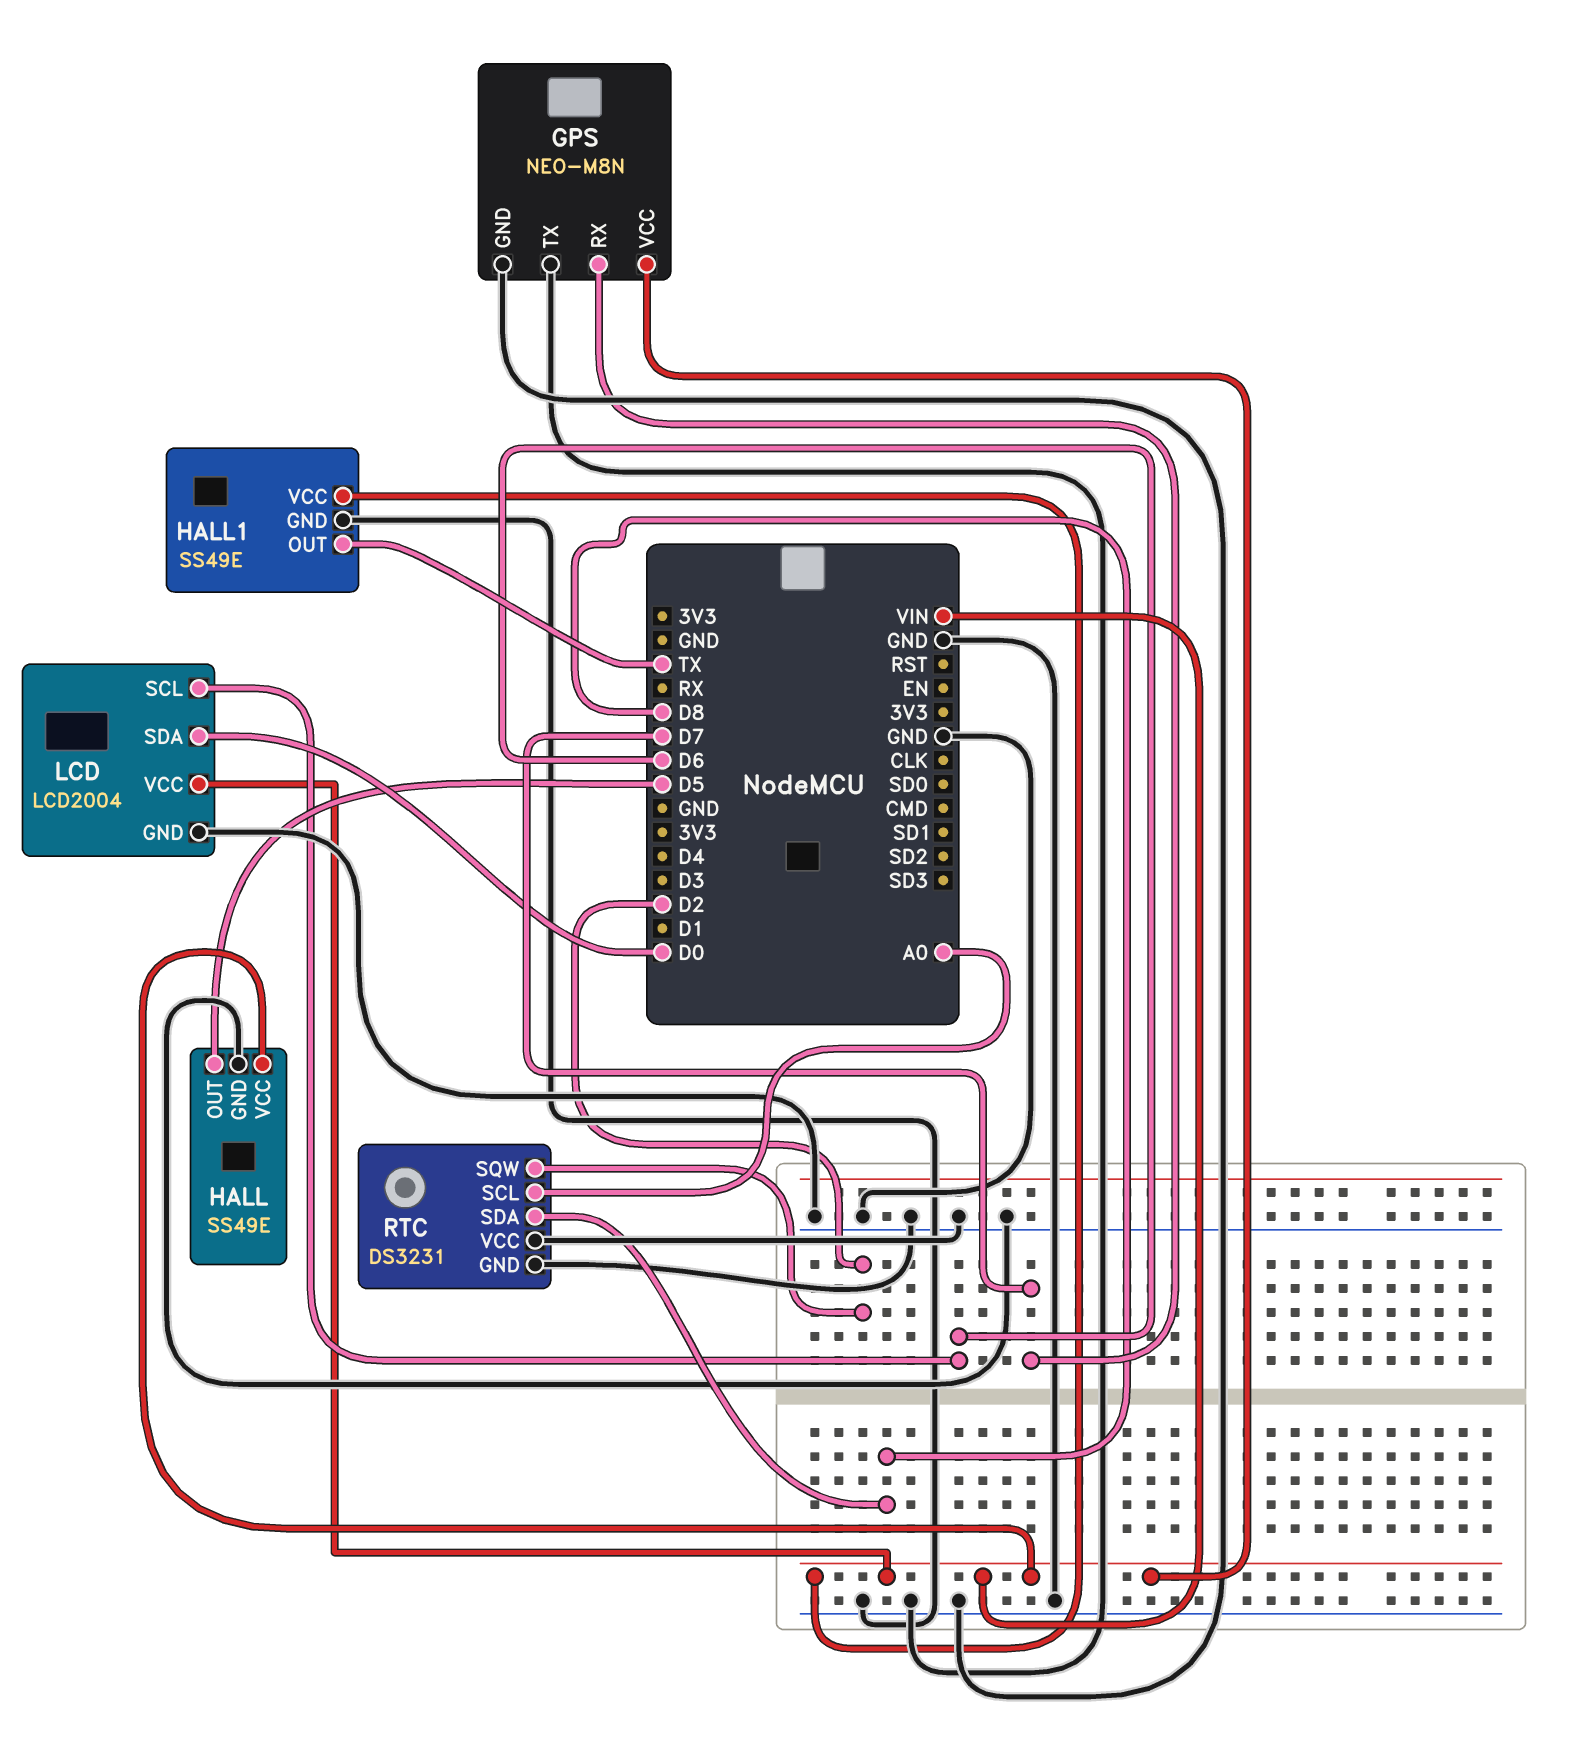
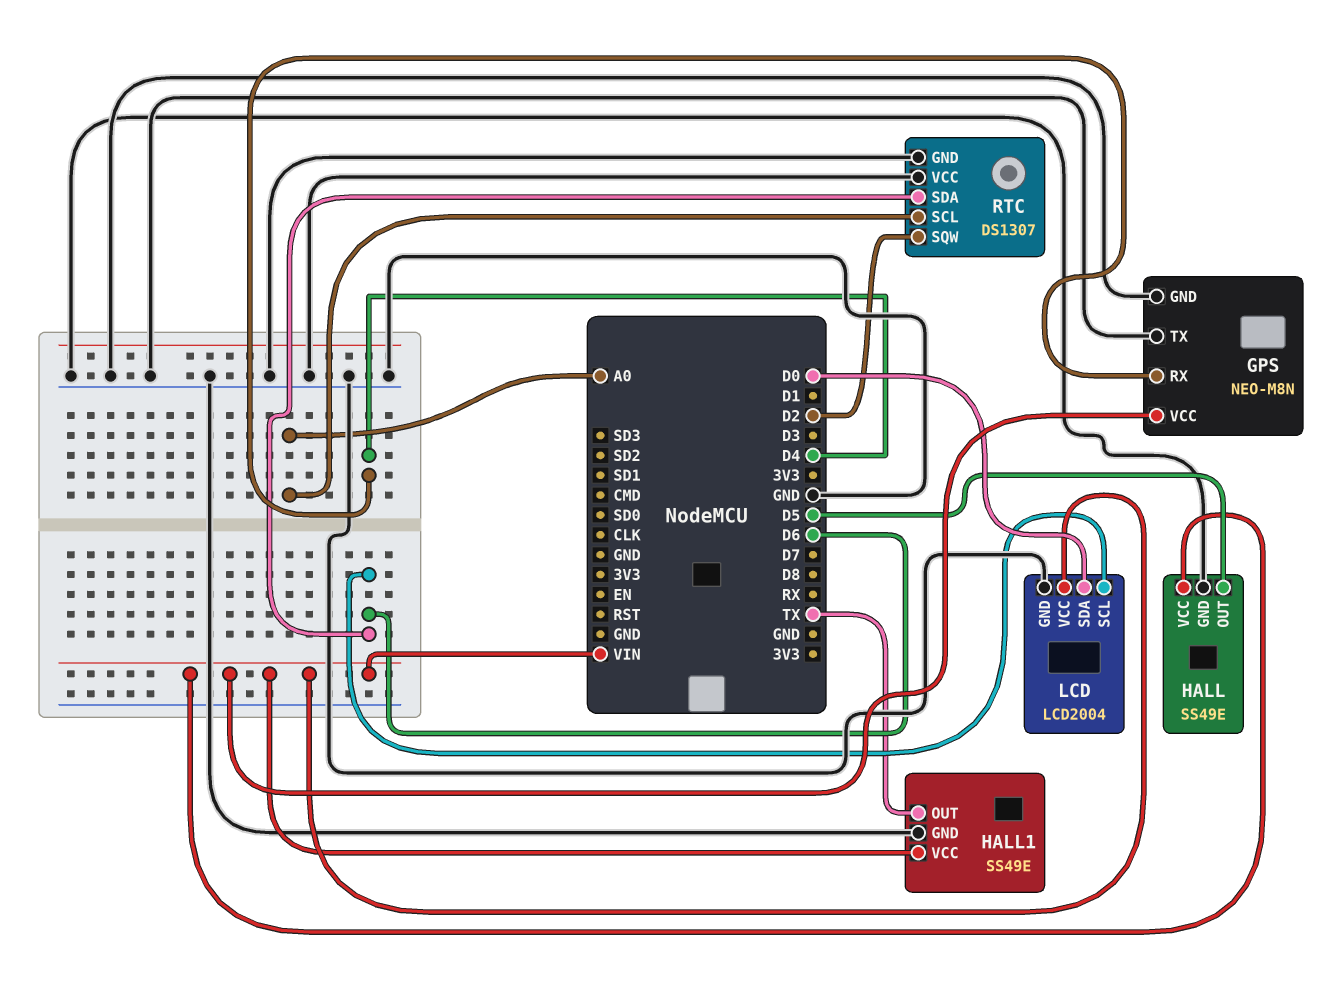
GPS pin RX: D7 -> D4
RTC: DS3231 -> DS1307
RTC pin SDA: D8 -> D6

